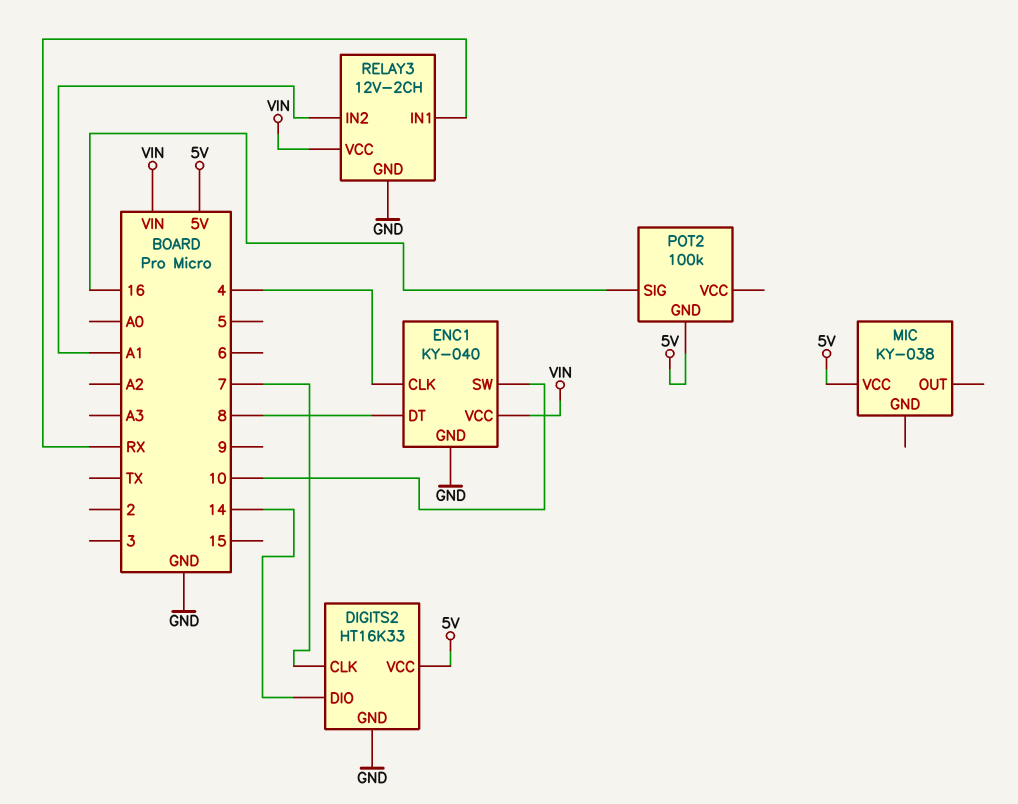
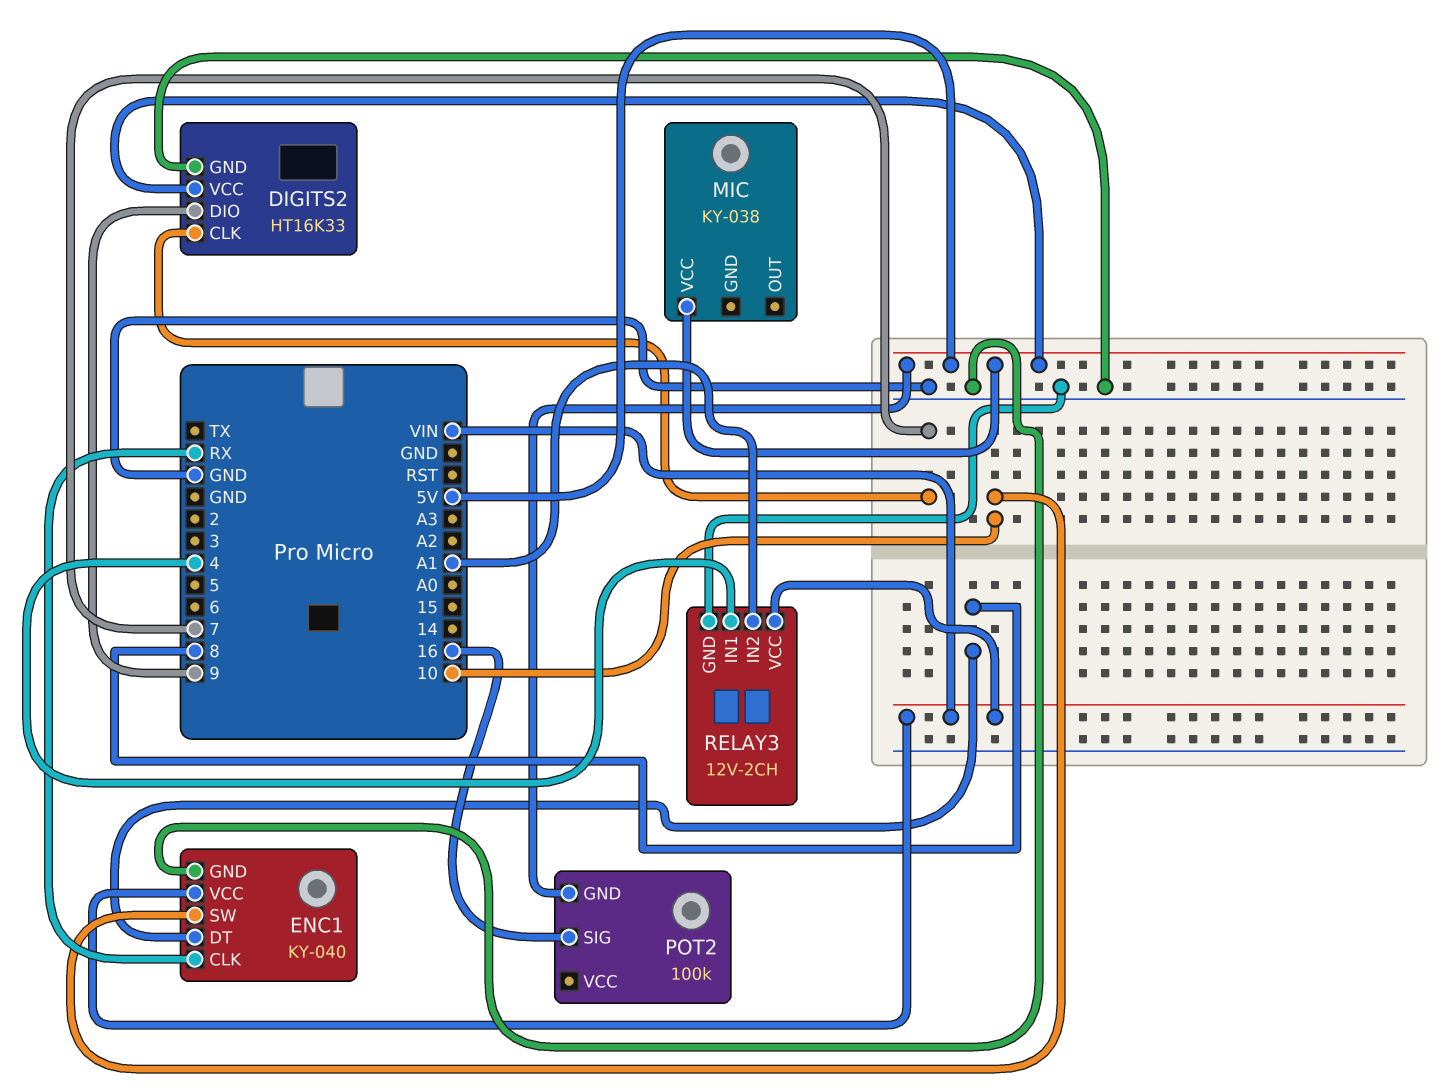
DIGITS2 pin DIO: 14 -> 9
ENC1 pin CLK: 4 -> RX
RELAY3 pin IN1: RX -> 4

